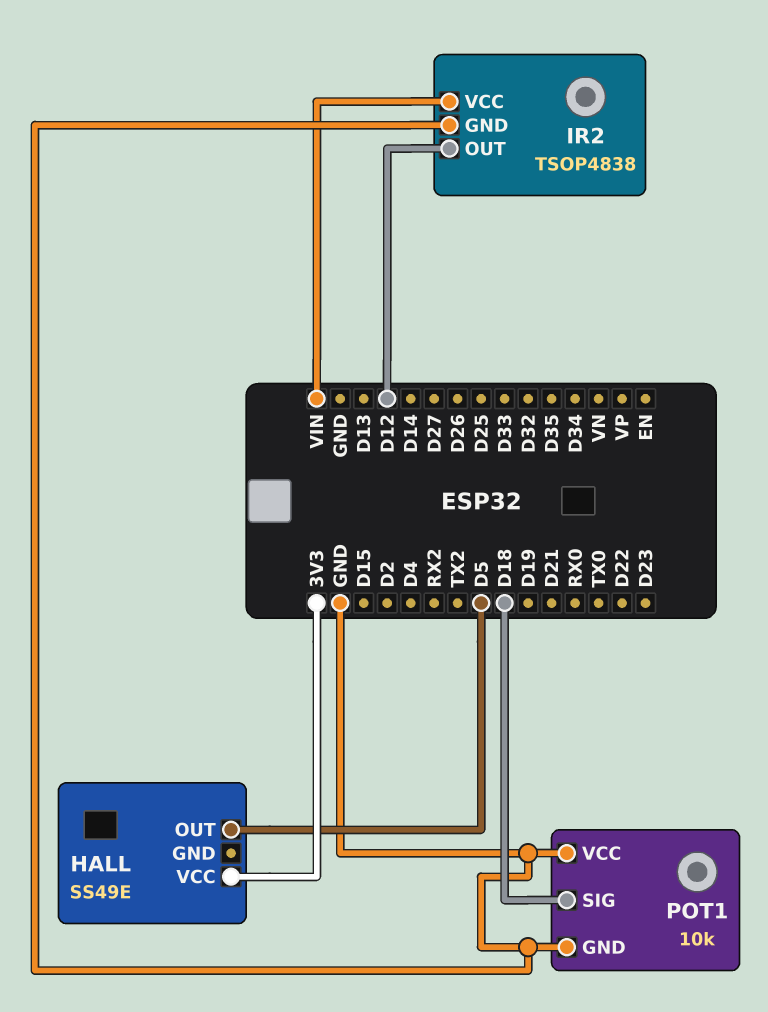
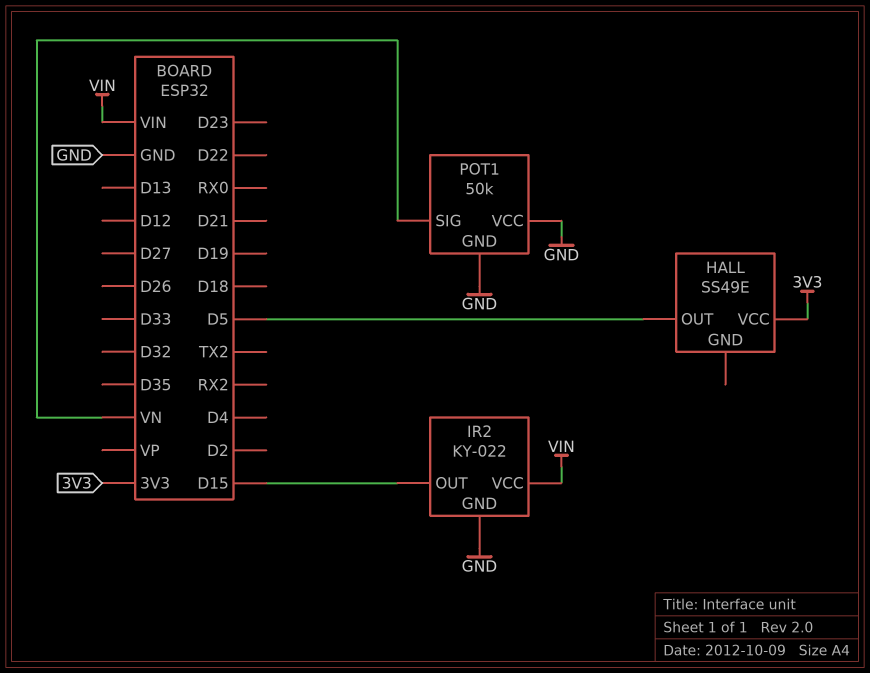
IR2: TSOP4838 -> KY-022
IR2 pin OUT: D12 -> D15
POT1: 10k -> 50k
POT1 pin SIG: D18 -> VN

